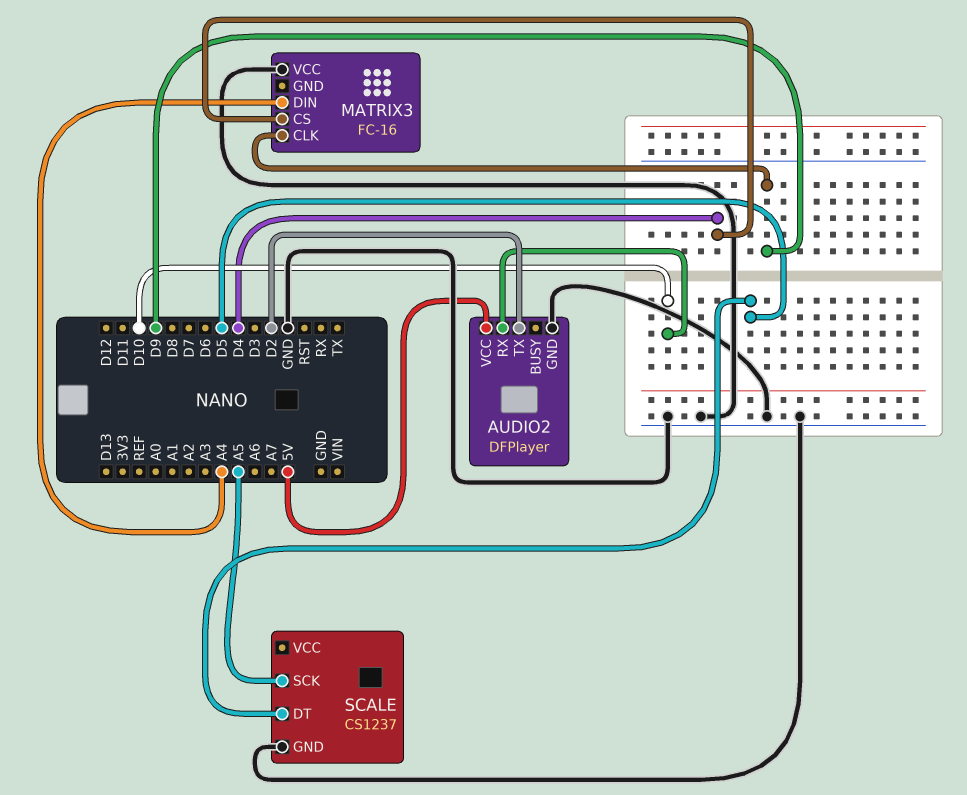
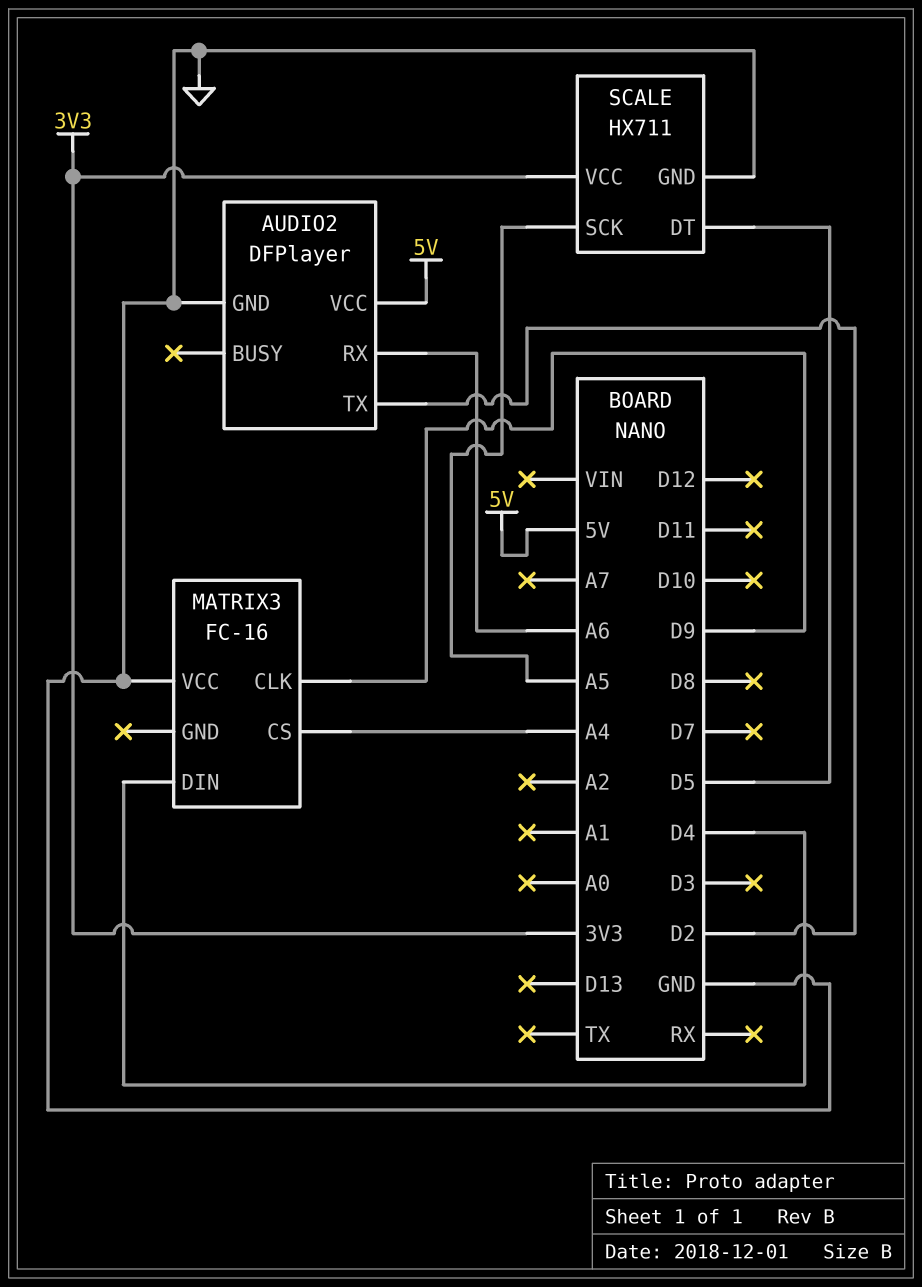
AUDIO2 pin RX: D10 -> A6
MATRIX3 pin CS: D4 -> A4
MATRIX3 pin DIN: A4 -> D4
SCALE: CS1237 -> HX711
SCALE pin VCC: none -> 3V3

